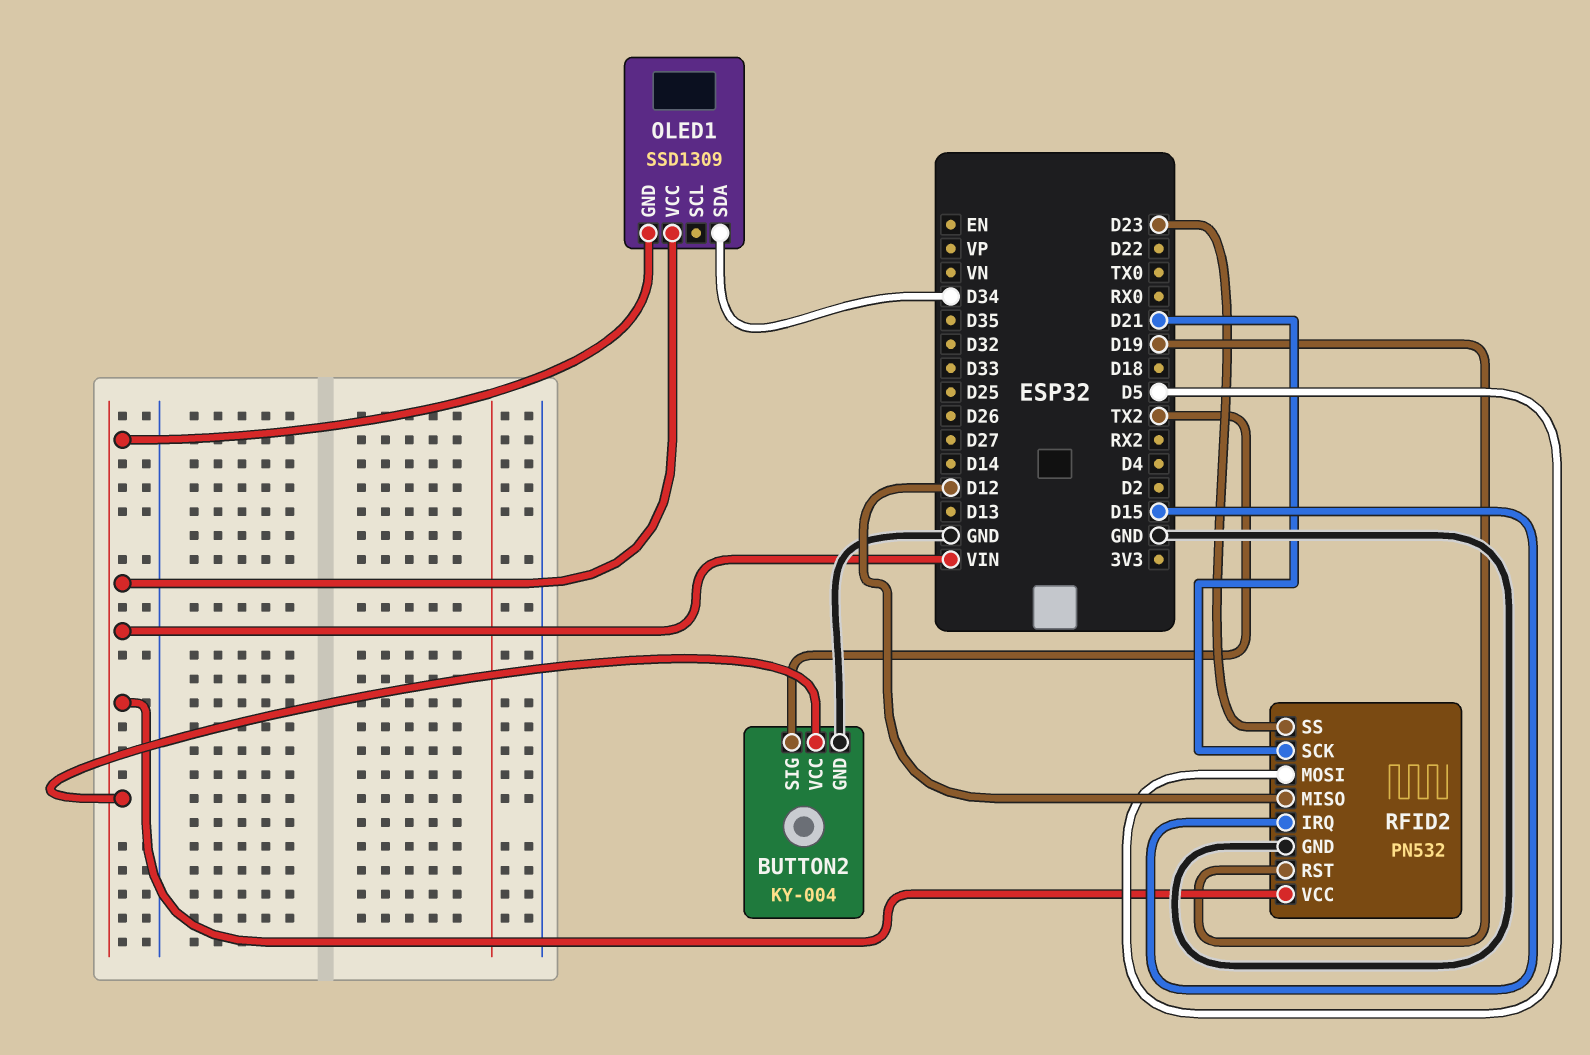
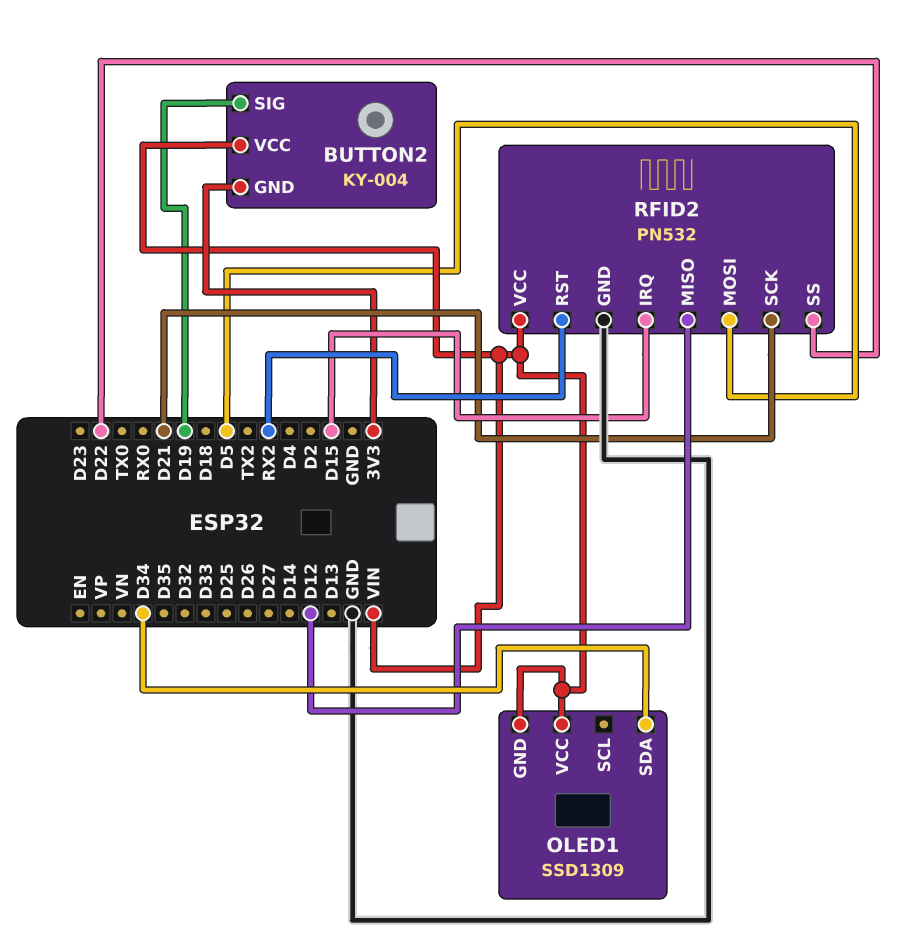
BUTTON2 pin GND: GND -> 3V3
BUTTON2 pin SIG: TX2 -> D19
RFID2 pin RST: D19 -> RX2
RFID2 pin SS: D23 -> D22

